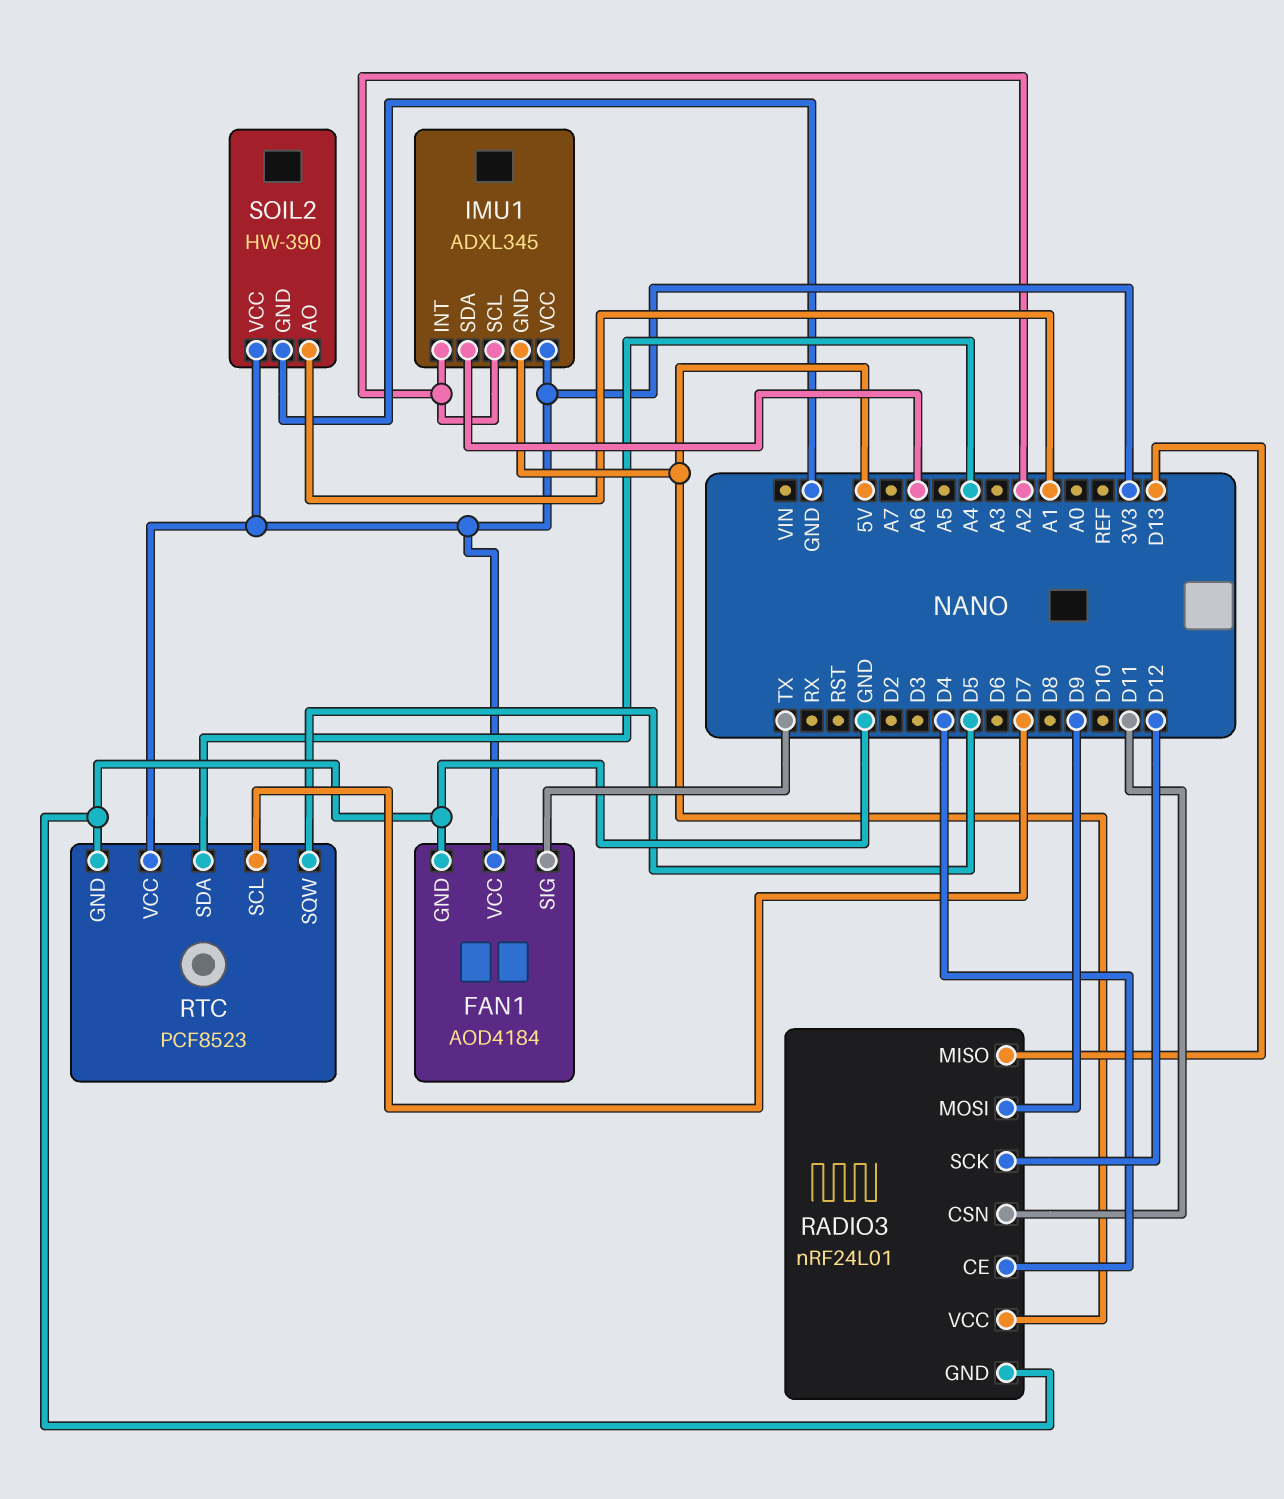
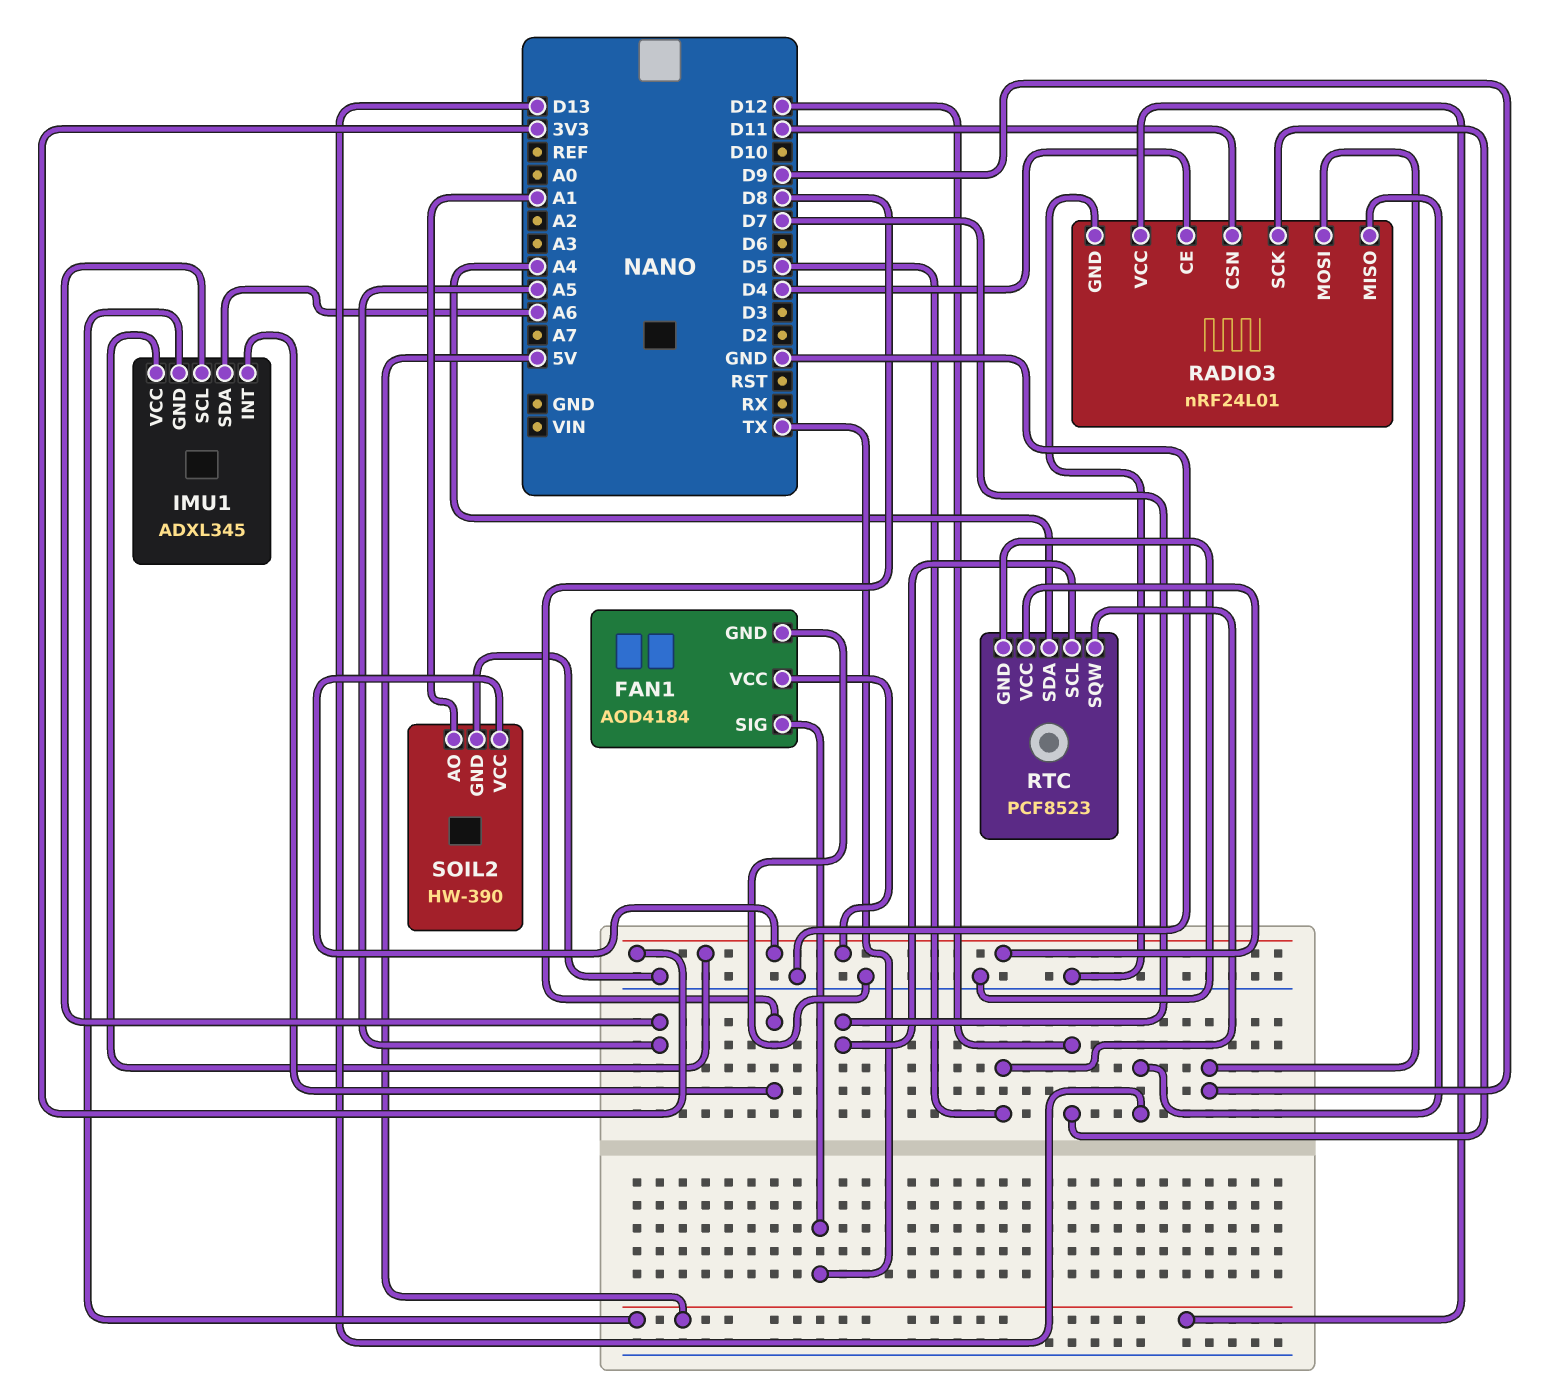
IMU1 pin INT: A2 -> D8
IMU1 pin SCL: A2 -> A5

